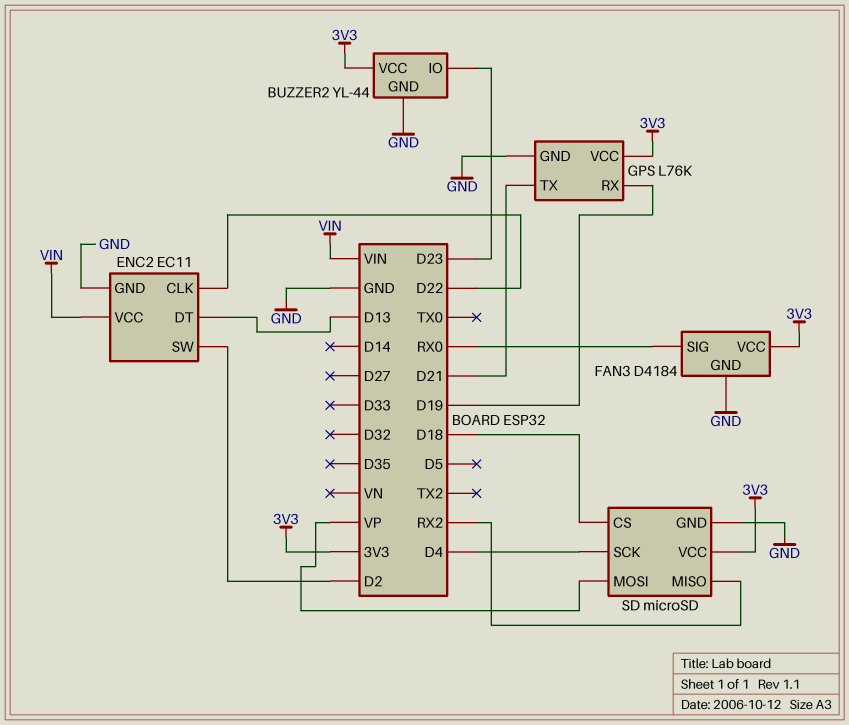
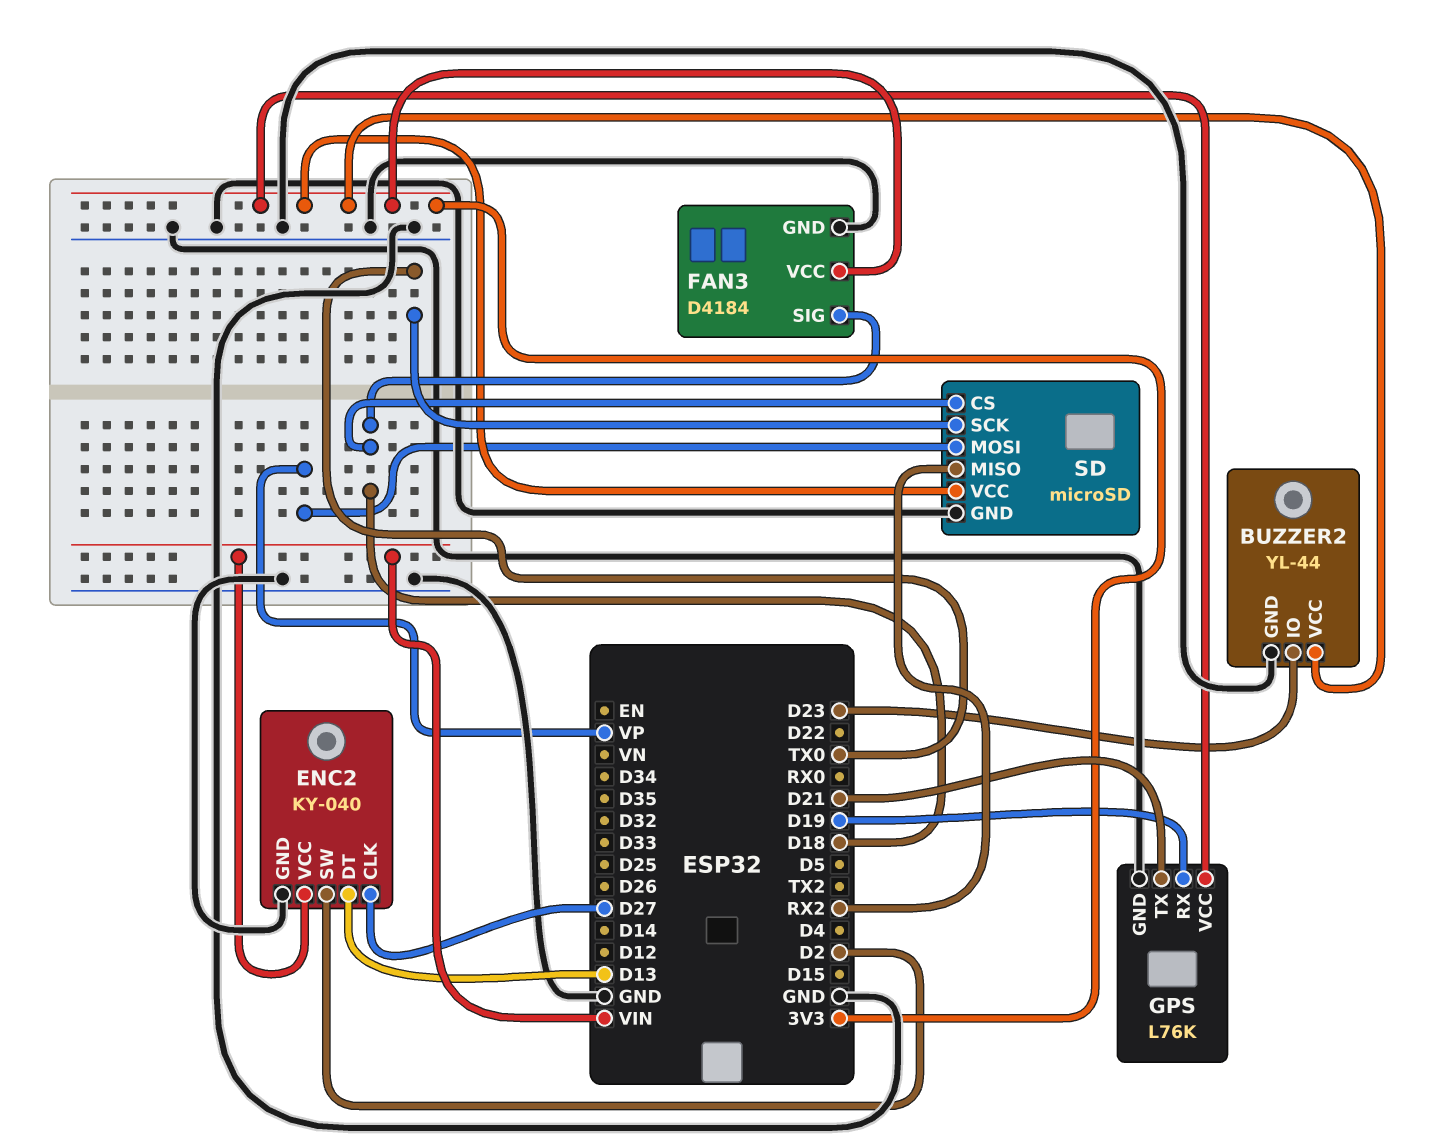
ENC2: EC11 -> KY-040
ENC2 pin CLK: D22 -> D27
FAN3 pin SIG: RX0 -> D18
SD pin SCK: D4 -> TX0

